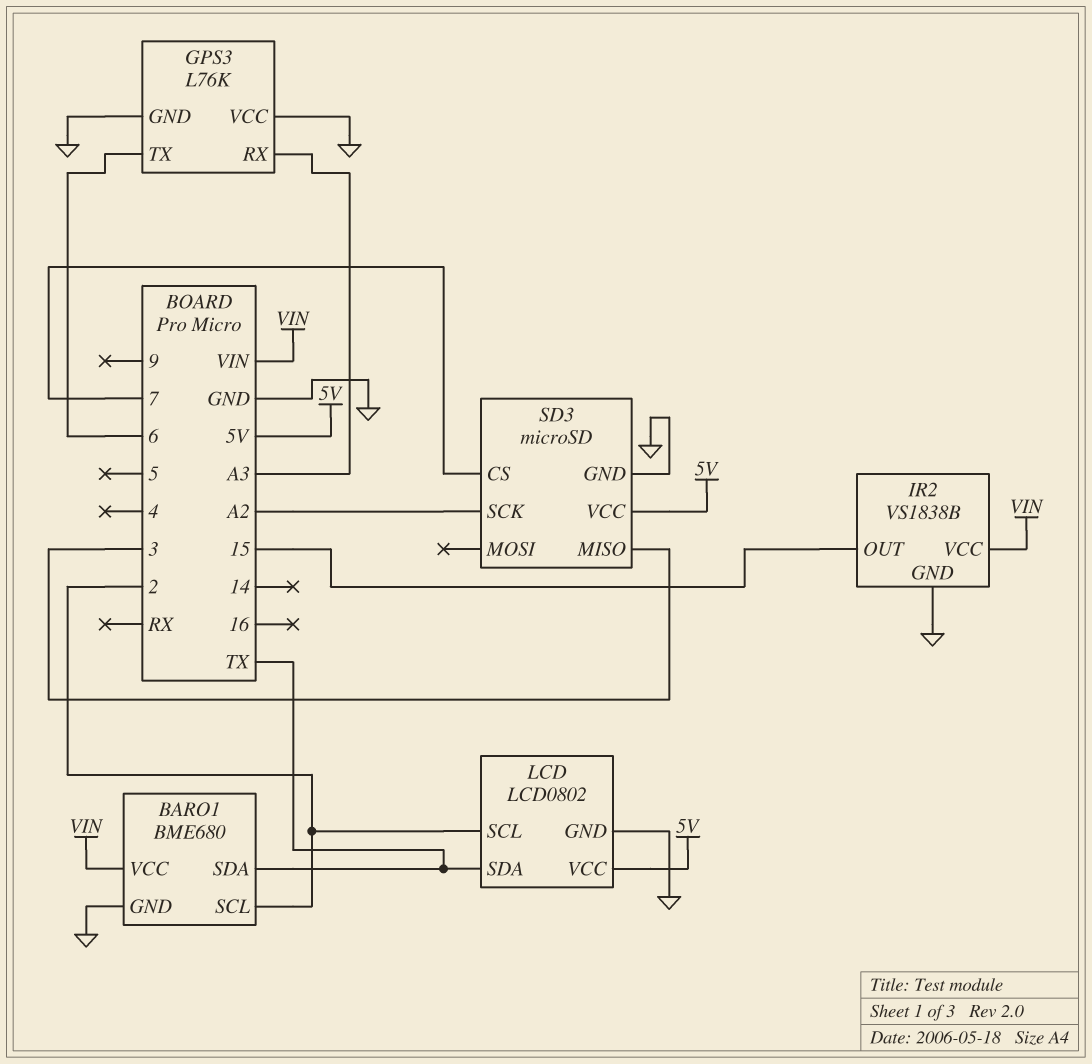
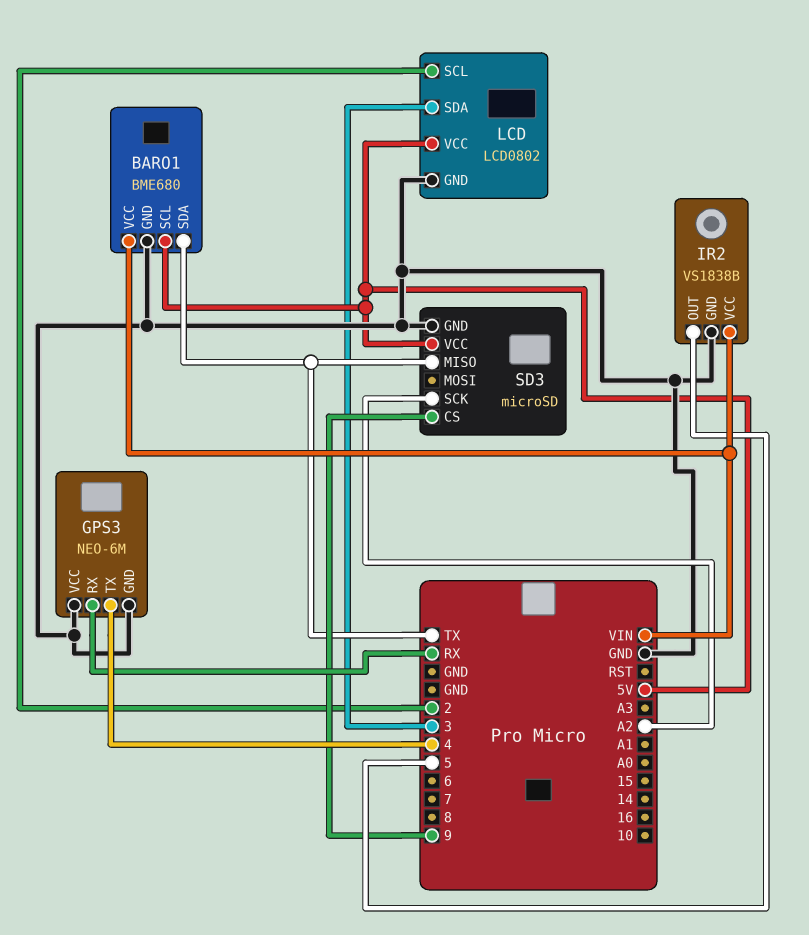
BARO1 pin SCL: 2 -> 5V
GPS3: L76K -> NEO-6M
GPS3 pin RX: A3 -> RX
GPS3 pin TX: 6 -> 4
IR2 pin OUT: 15 -> 5
LCD pin SDA: TX -> 3
SD3 pin CS: 7 -> 9
SD3 pin MISO: 3 -> TX

